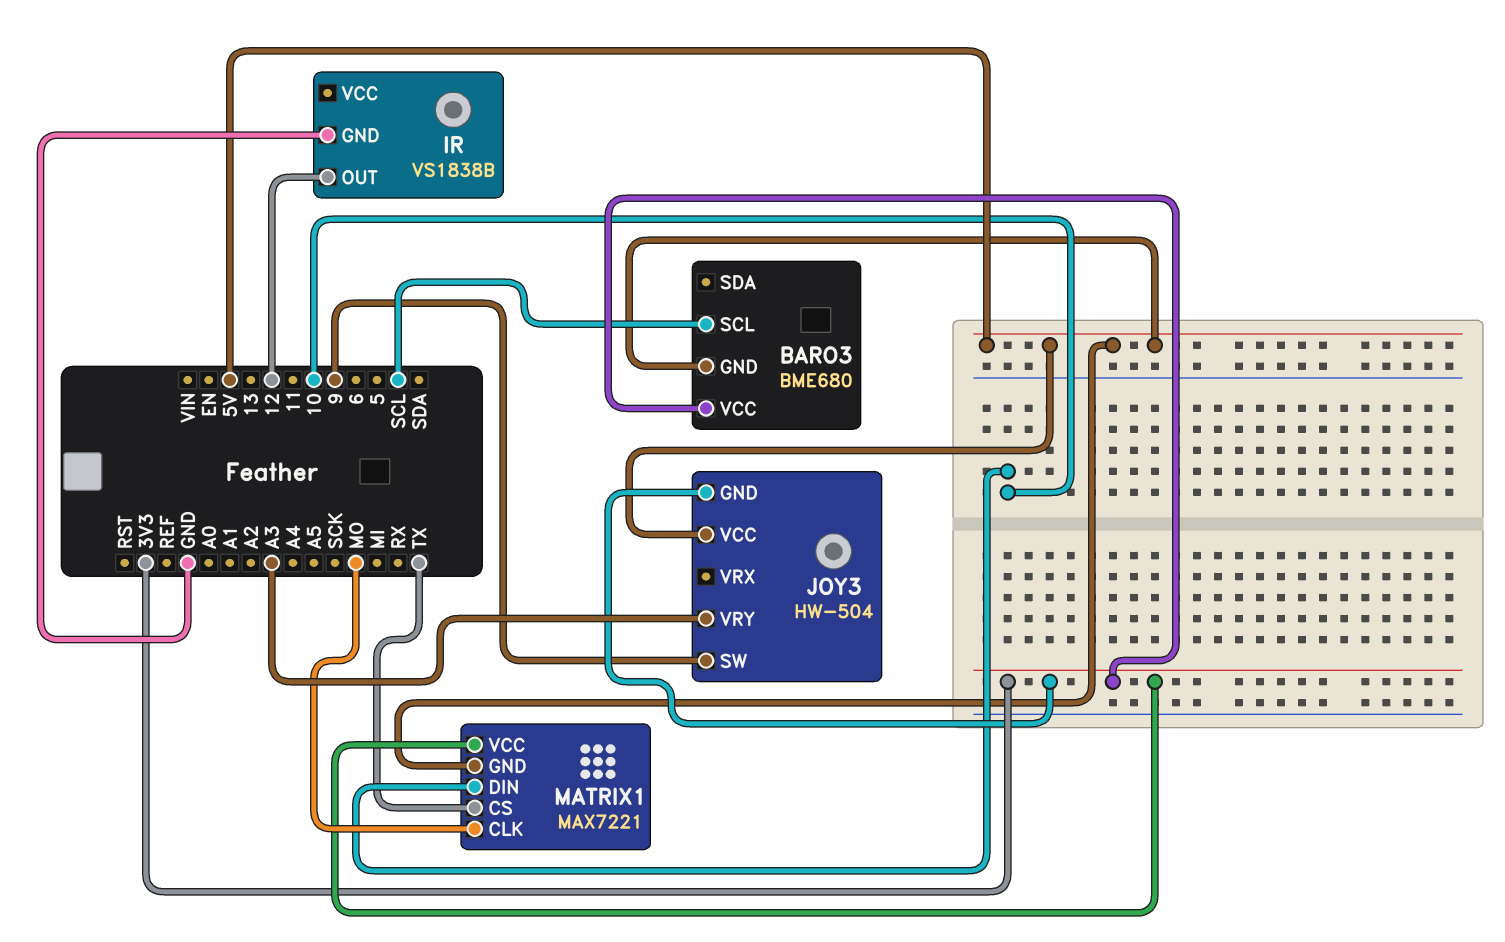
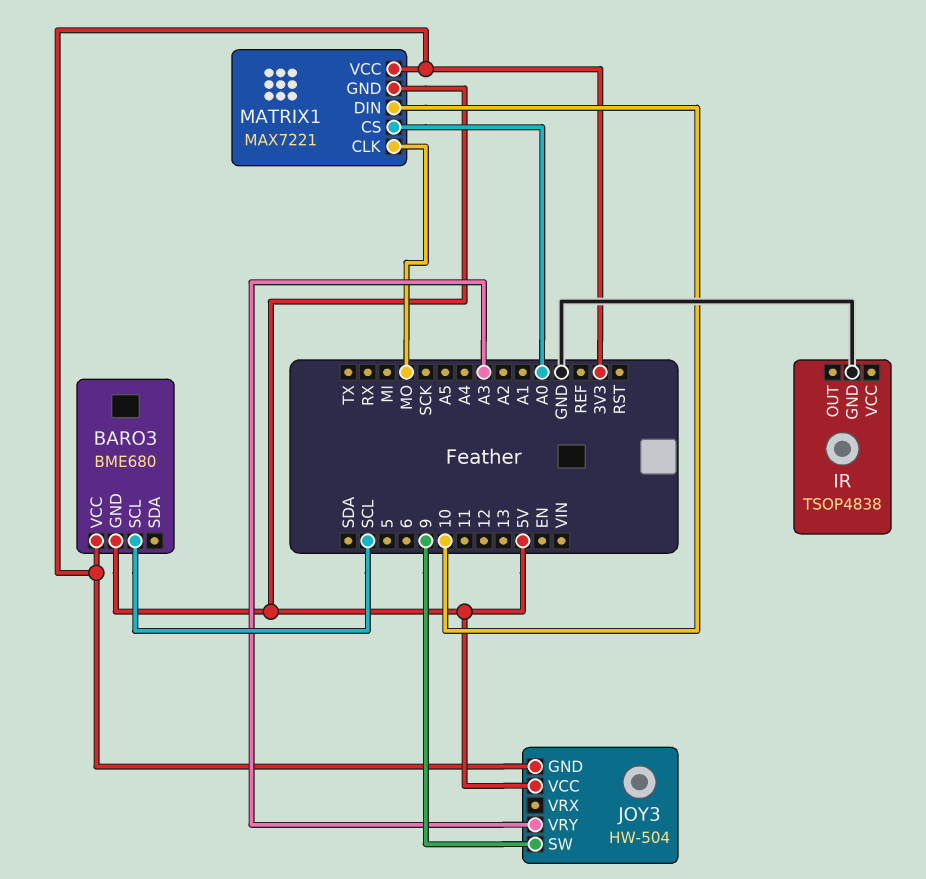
IR: VS1838B -> TSOP4838
IR pin OUT: 12 -> none
MATRIX1 pin CS: TX -> A0

